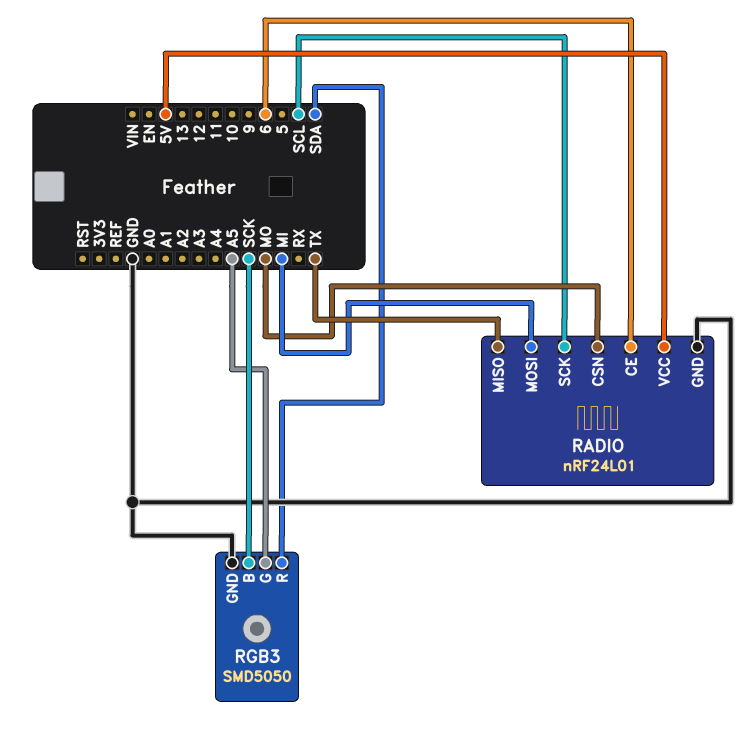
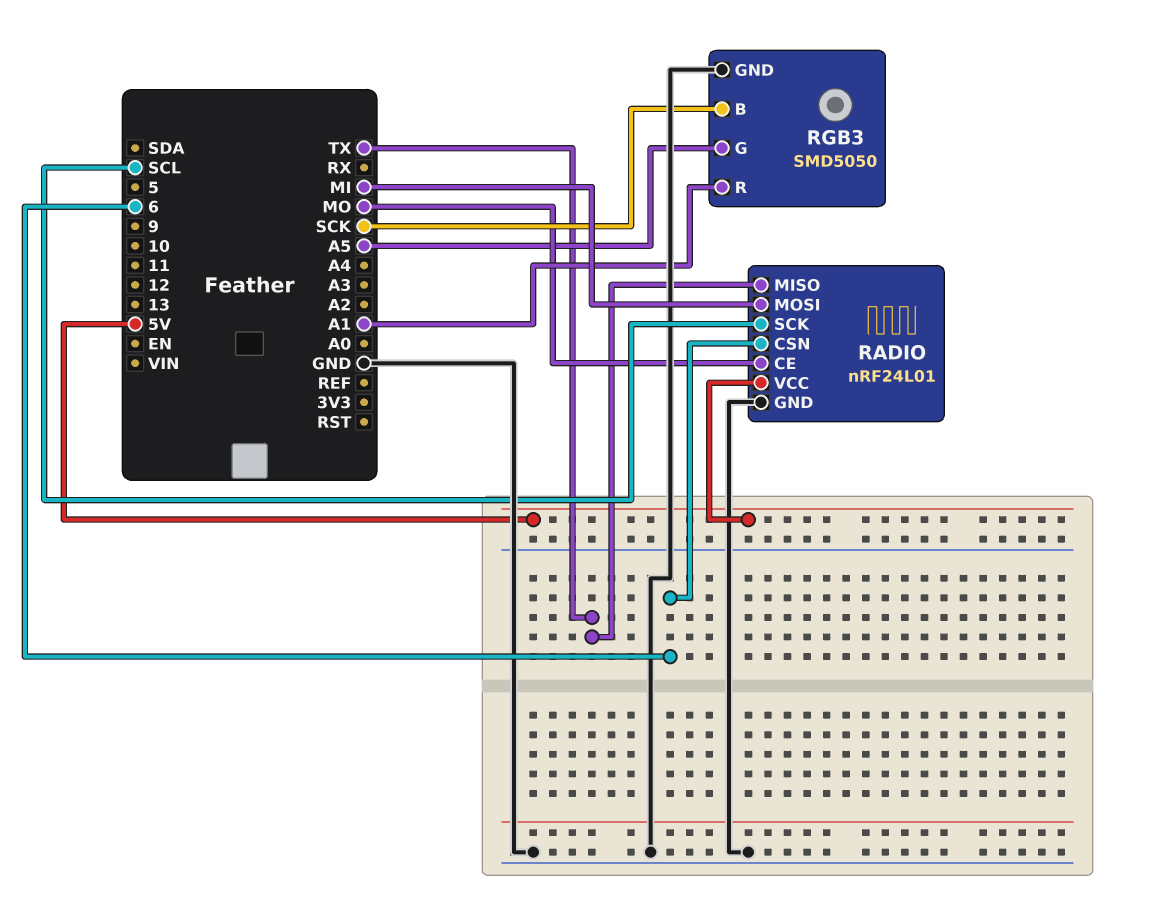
RADIO pin CE: 6 -> MO
RADIO pin CSN: MO -> 6
RGB3 pin R: SDA -> A1

